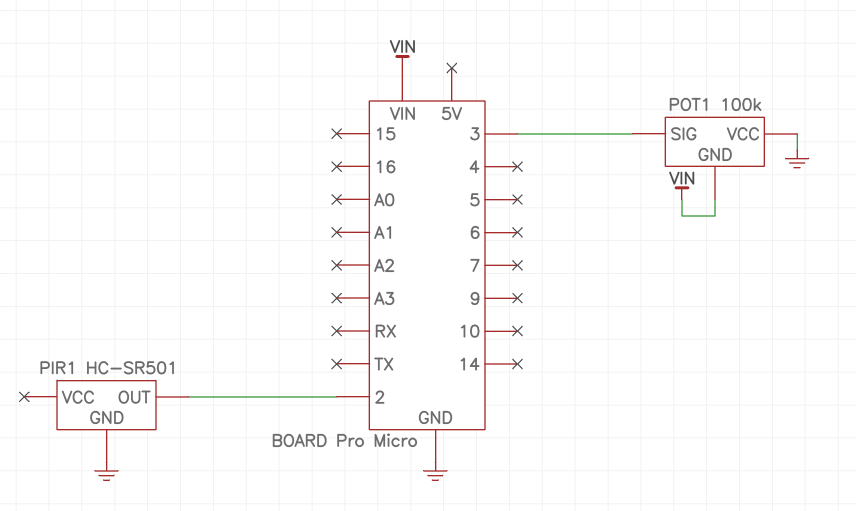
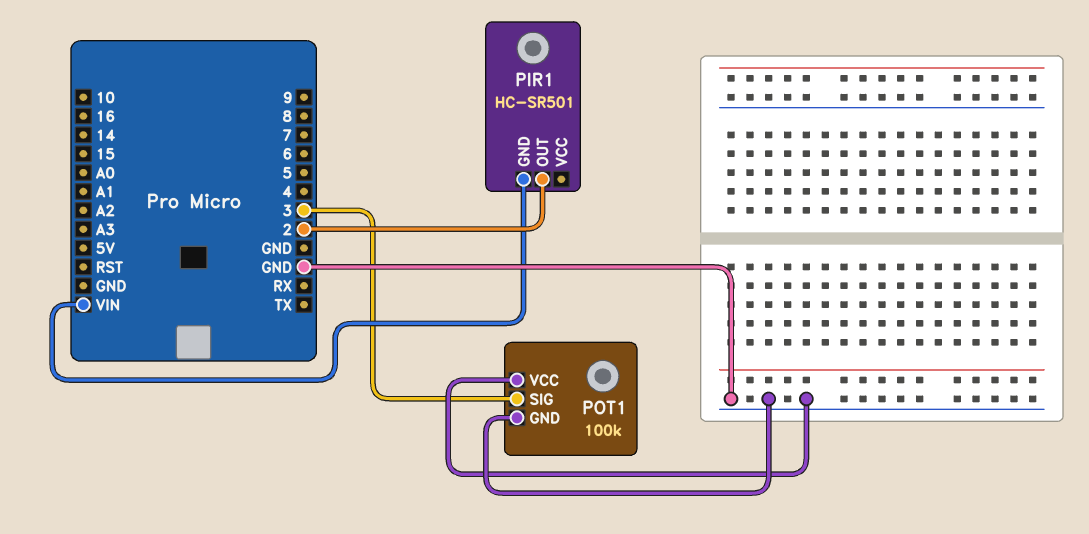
PIR1 pin GND: GND -> VIN
POT1 pin GND: VIN -> GND

